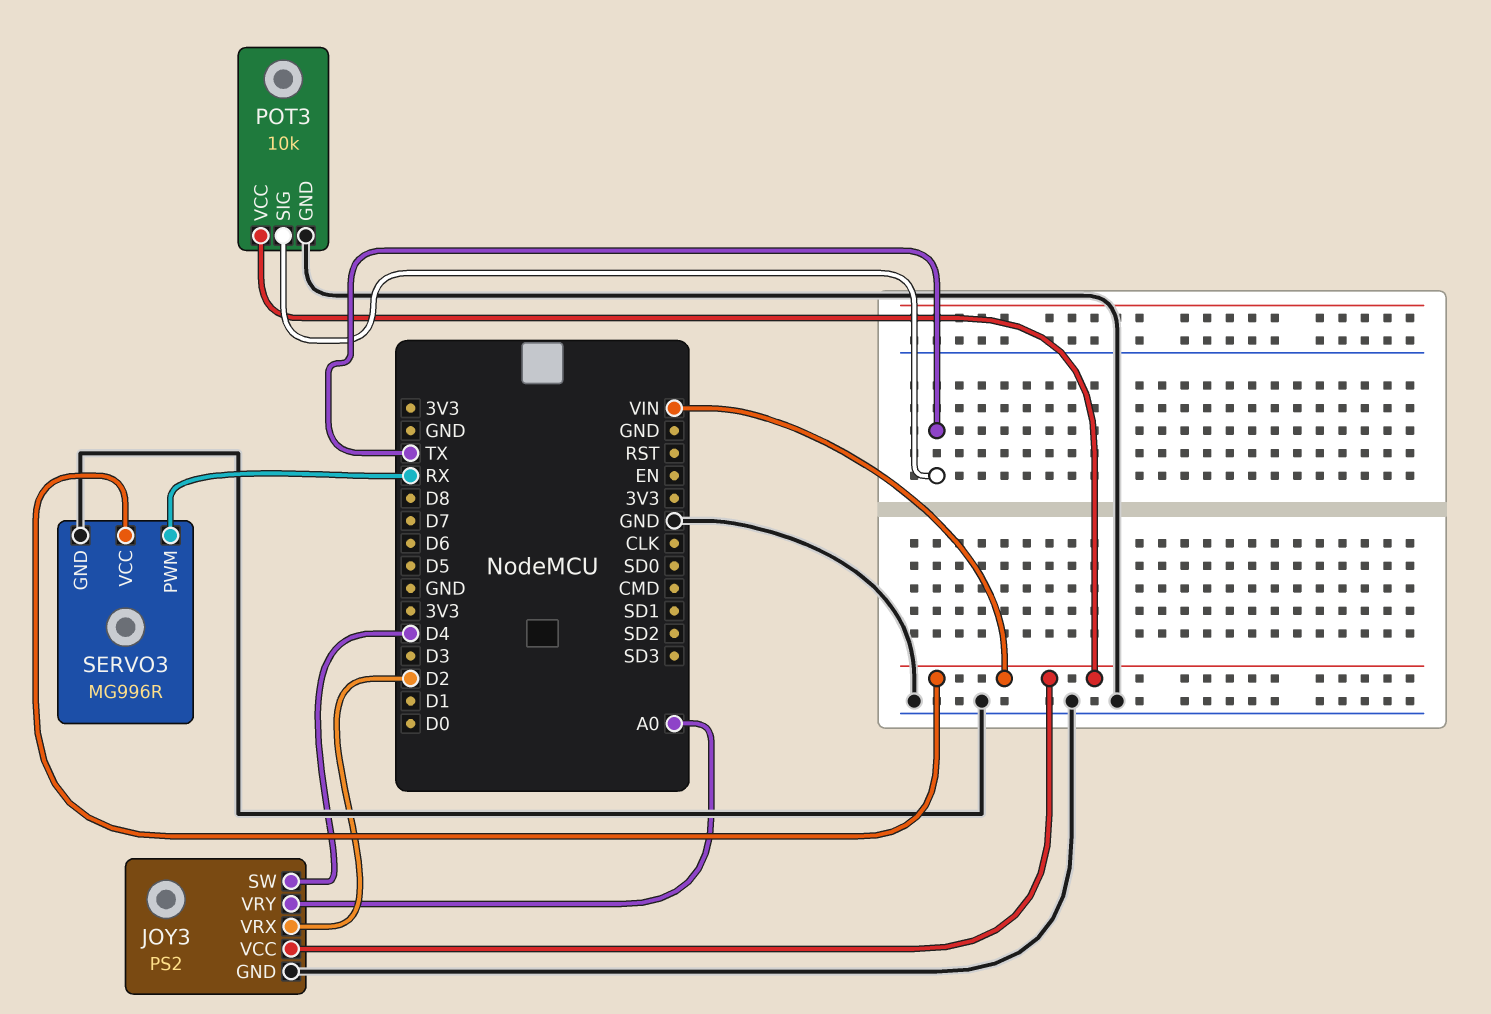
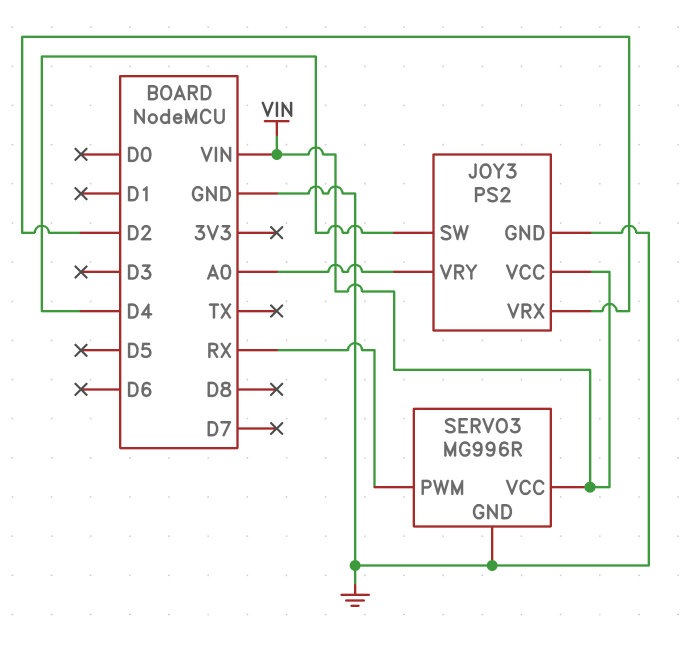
POT3: 10k -> none
POT3 pin GND: GND -> none
POT3 pin SIG: TX -> none
POT3 pin VCC: VIN -> none

